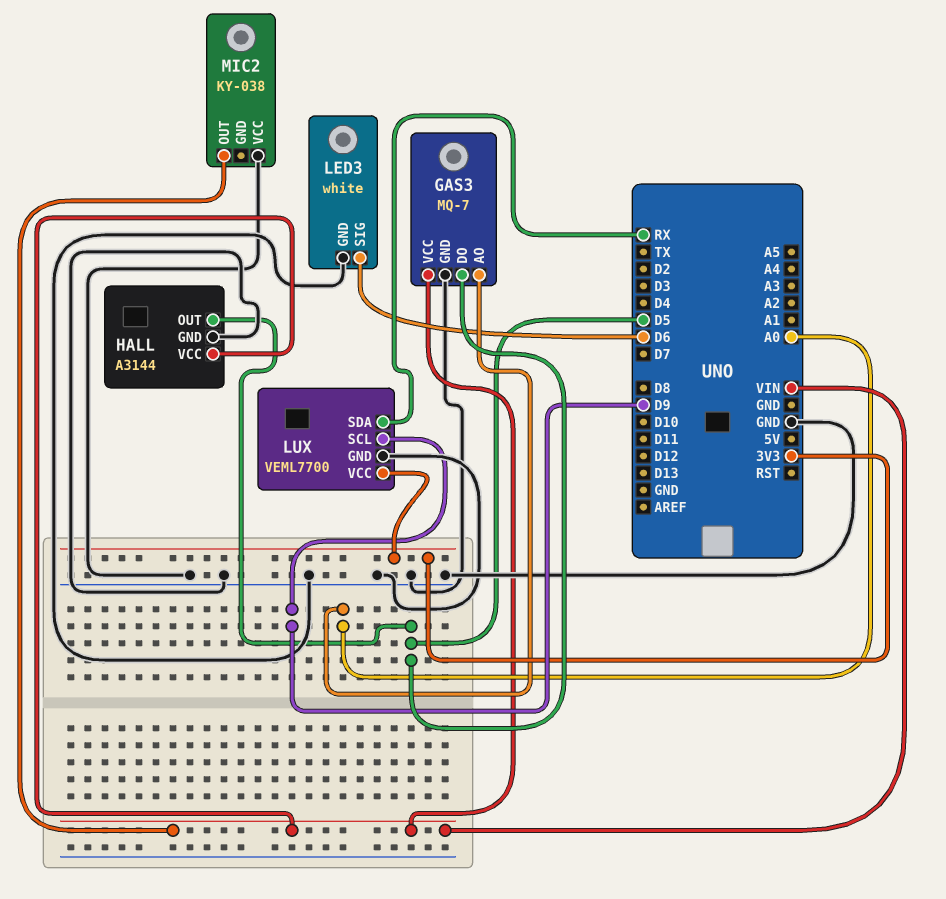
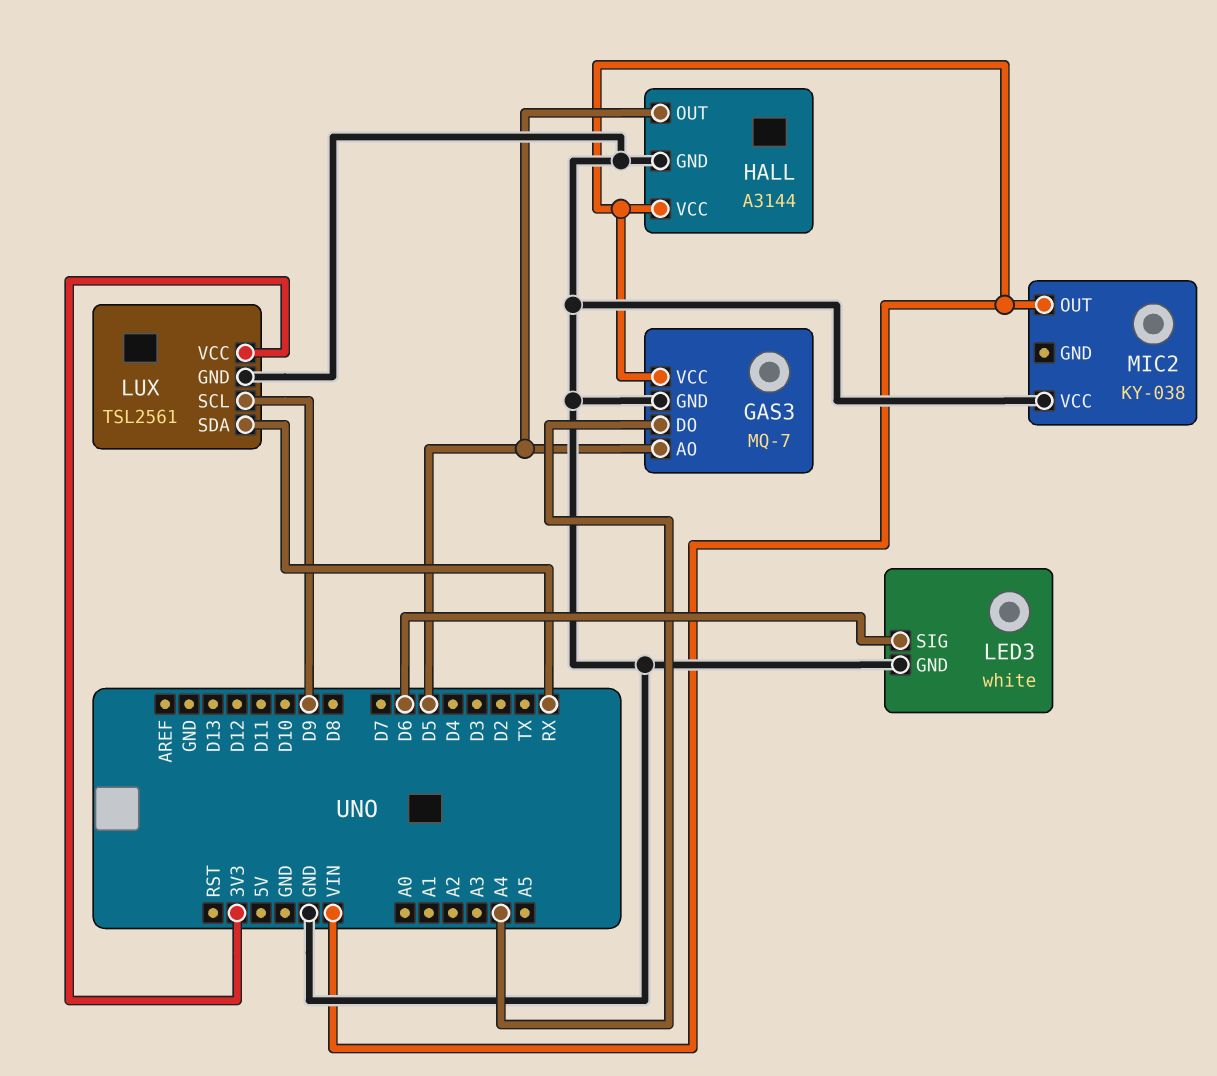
GAS3 pin AO: A0 -> D5
GAS3 pin DO: D5 -> A4
LUX: VEML7700 -> TSL2561

